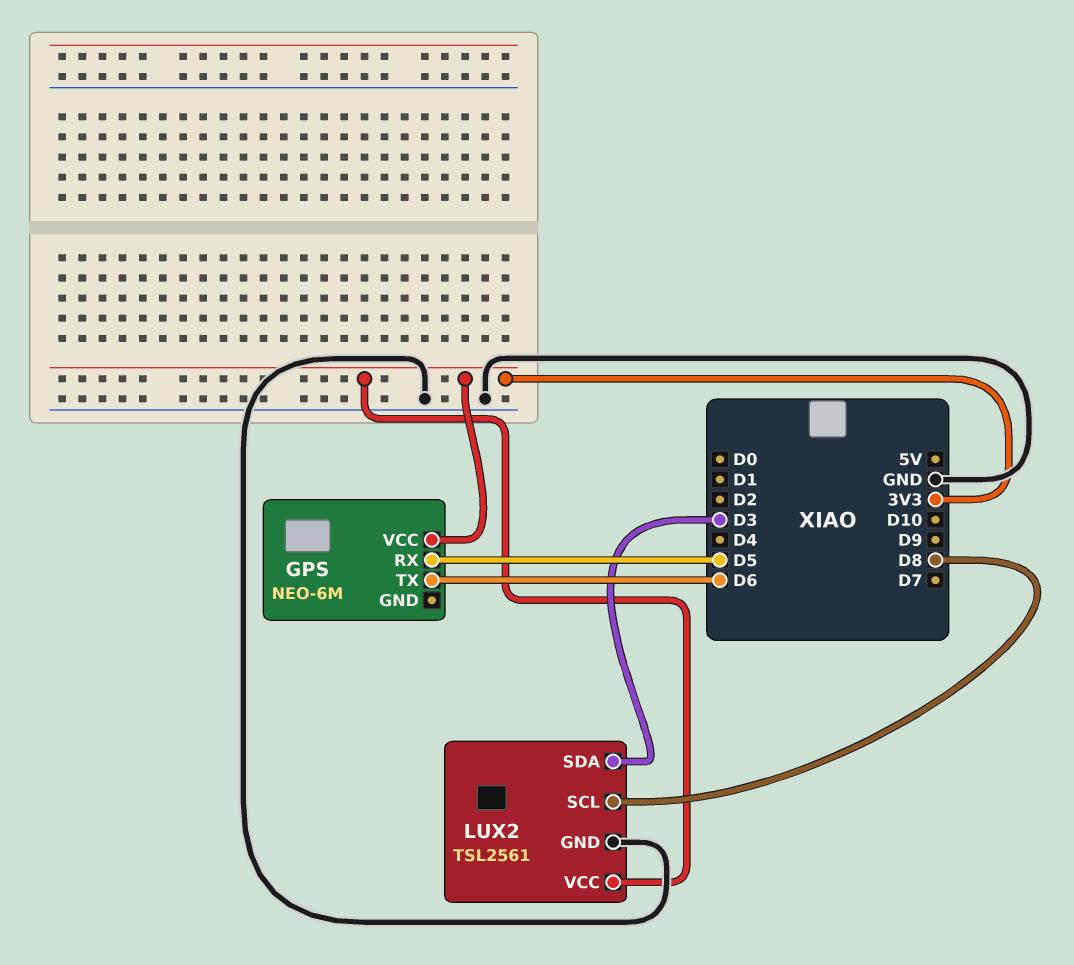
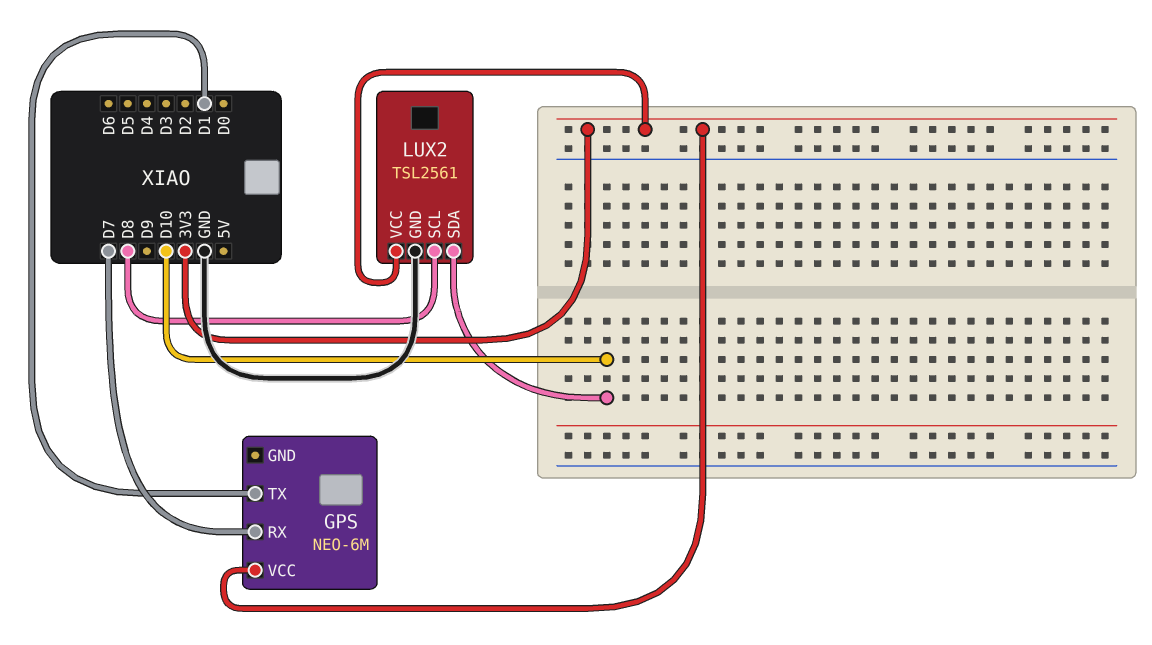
GPS pin RX: D5 -> D7
GPS pin TX: D6 -> D1
LUX2 pin SDA: D3 -> D10

